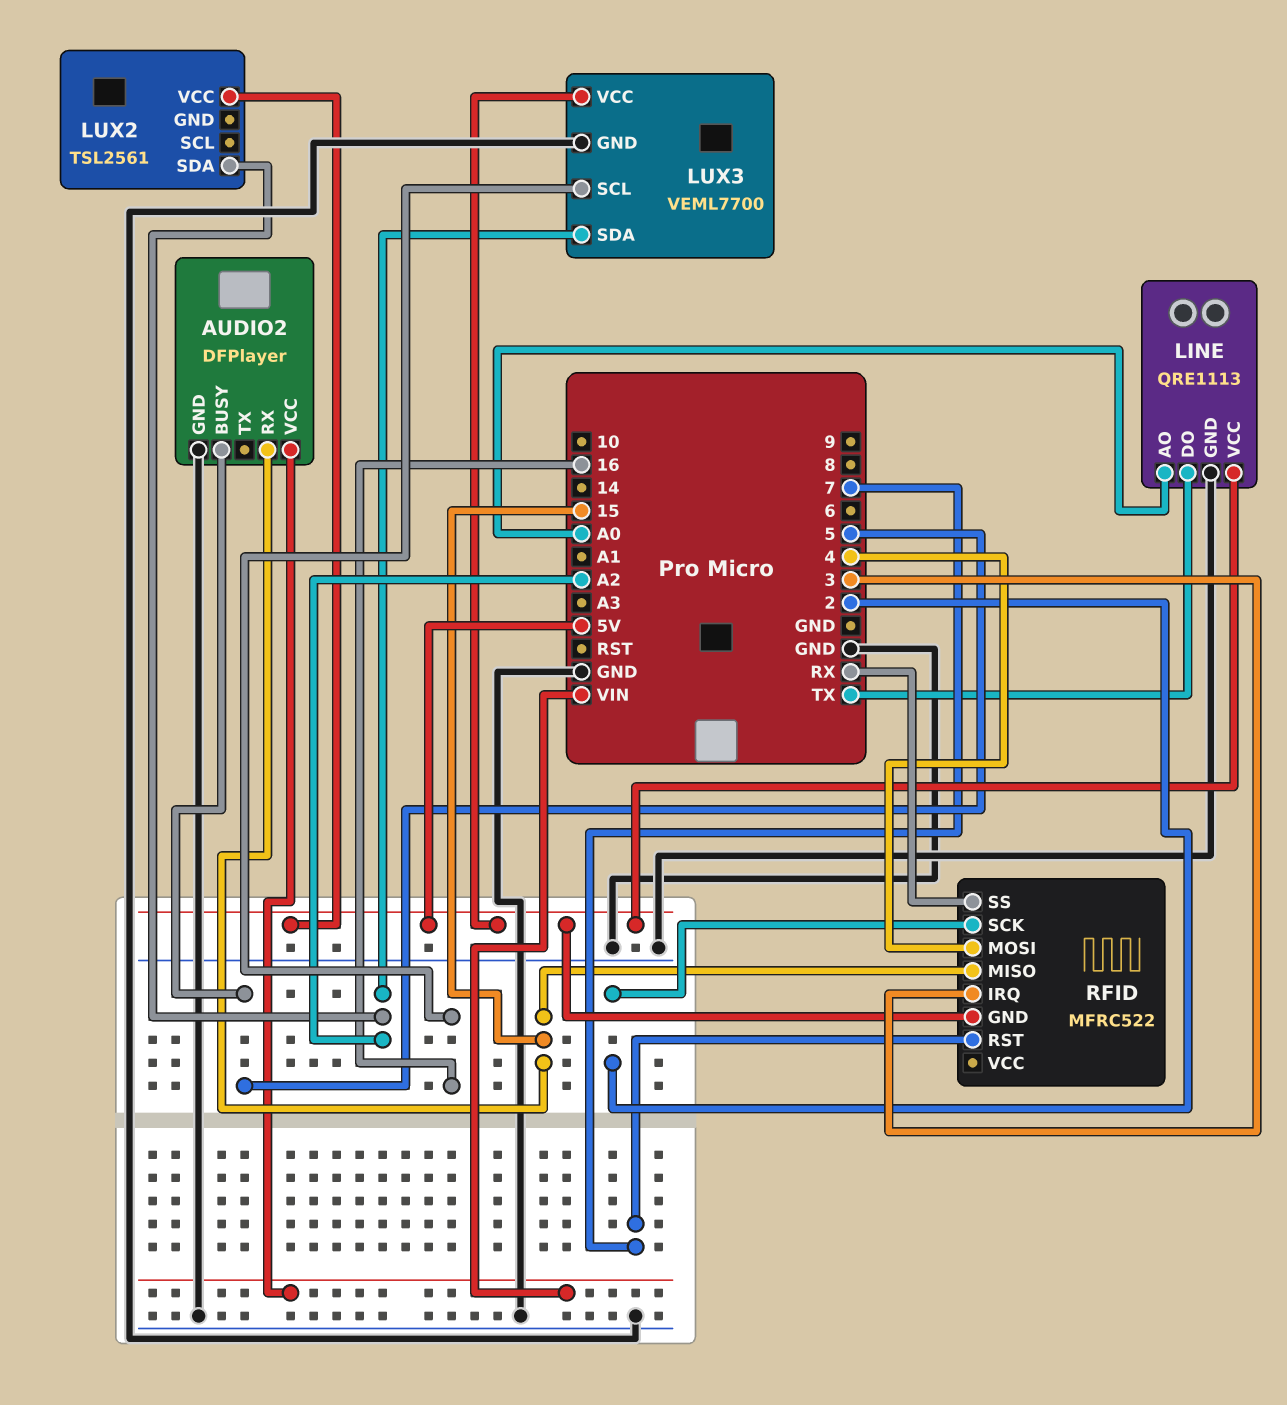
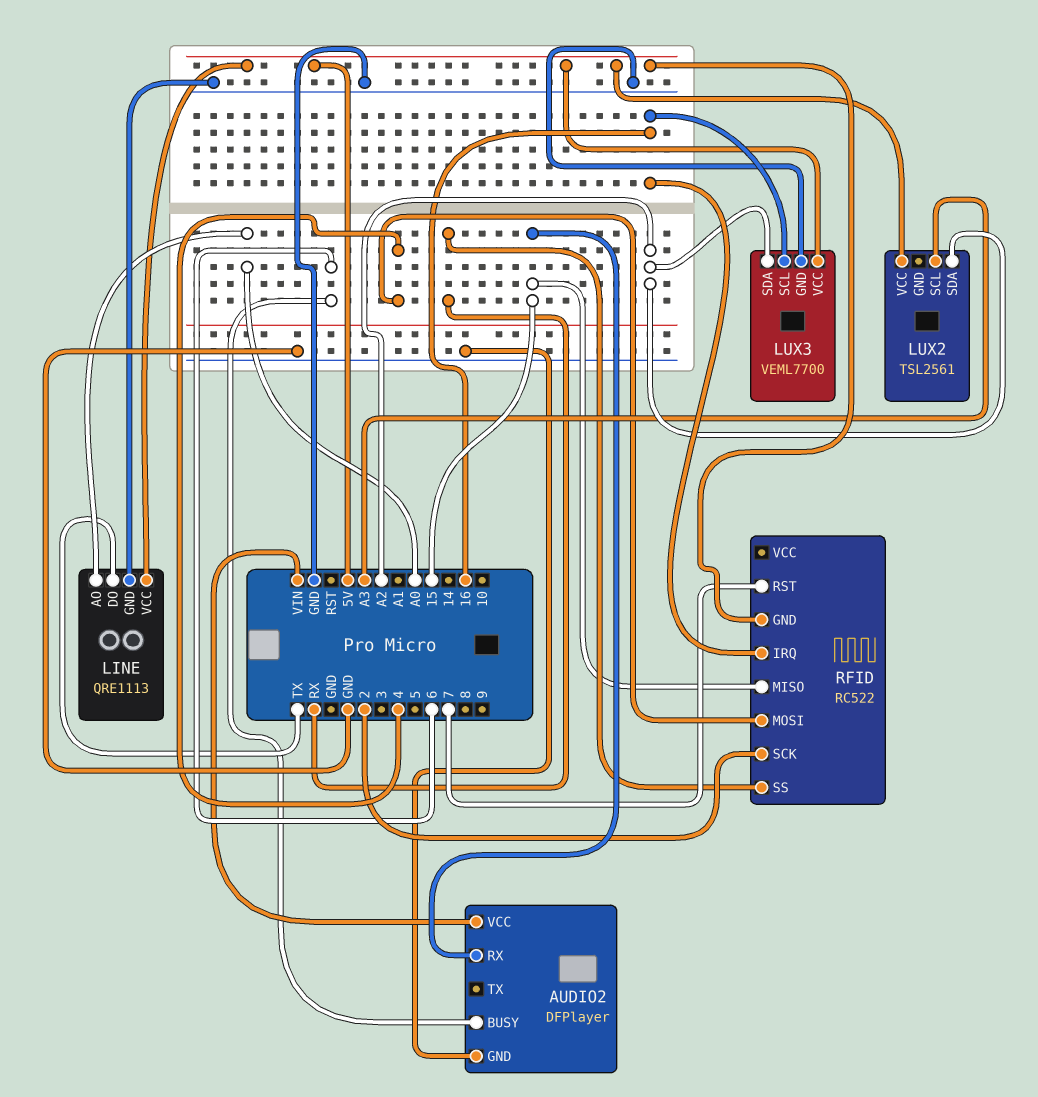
AUDIO2 pin BUSY: 5 -> 6
LUX2 pin SCL: none -> A3
RFID: MFRC522 -> RC522
RFID pin IRQ: 3 -> 16

